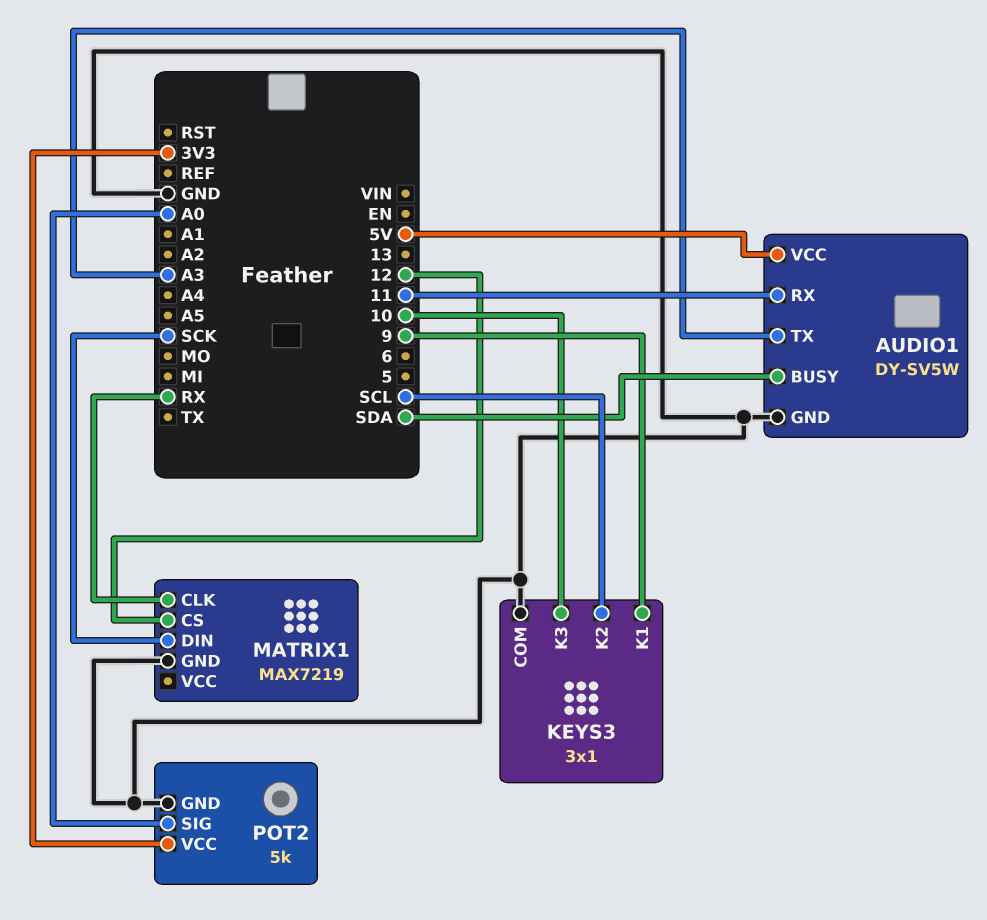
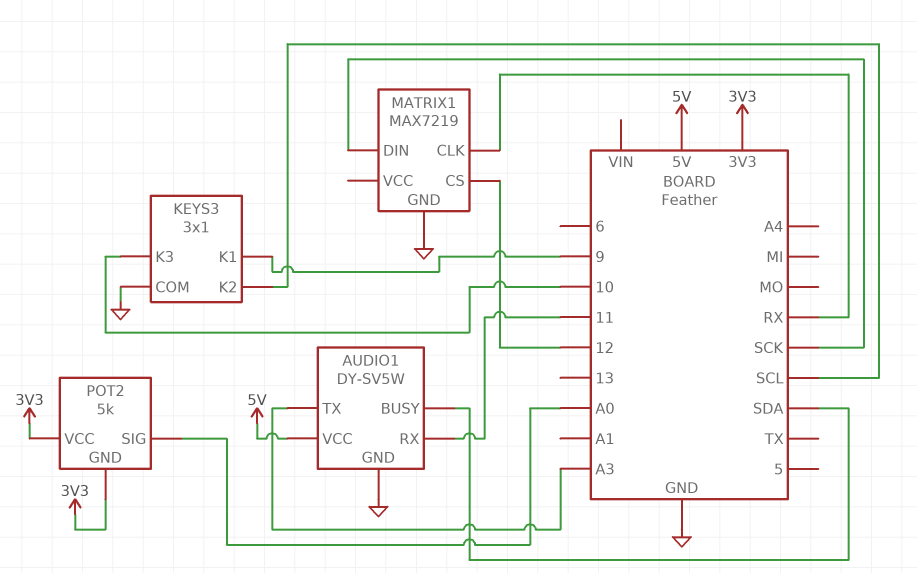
POT2 pin GND: GND -> 3V3

